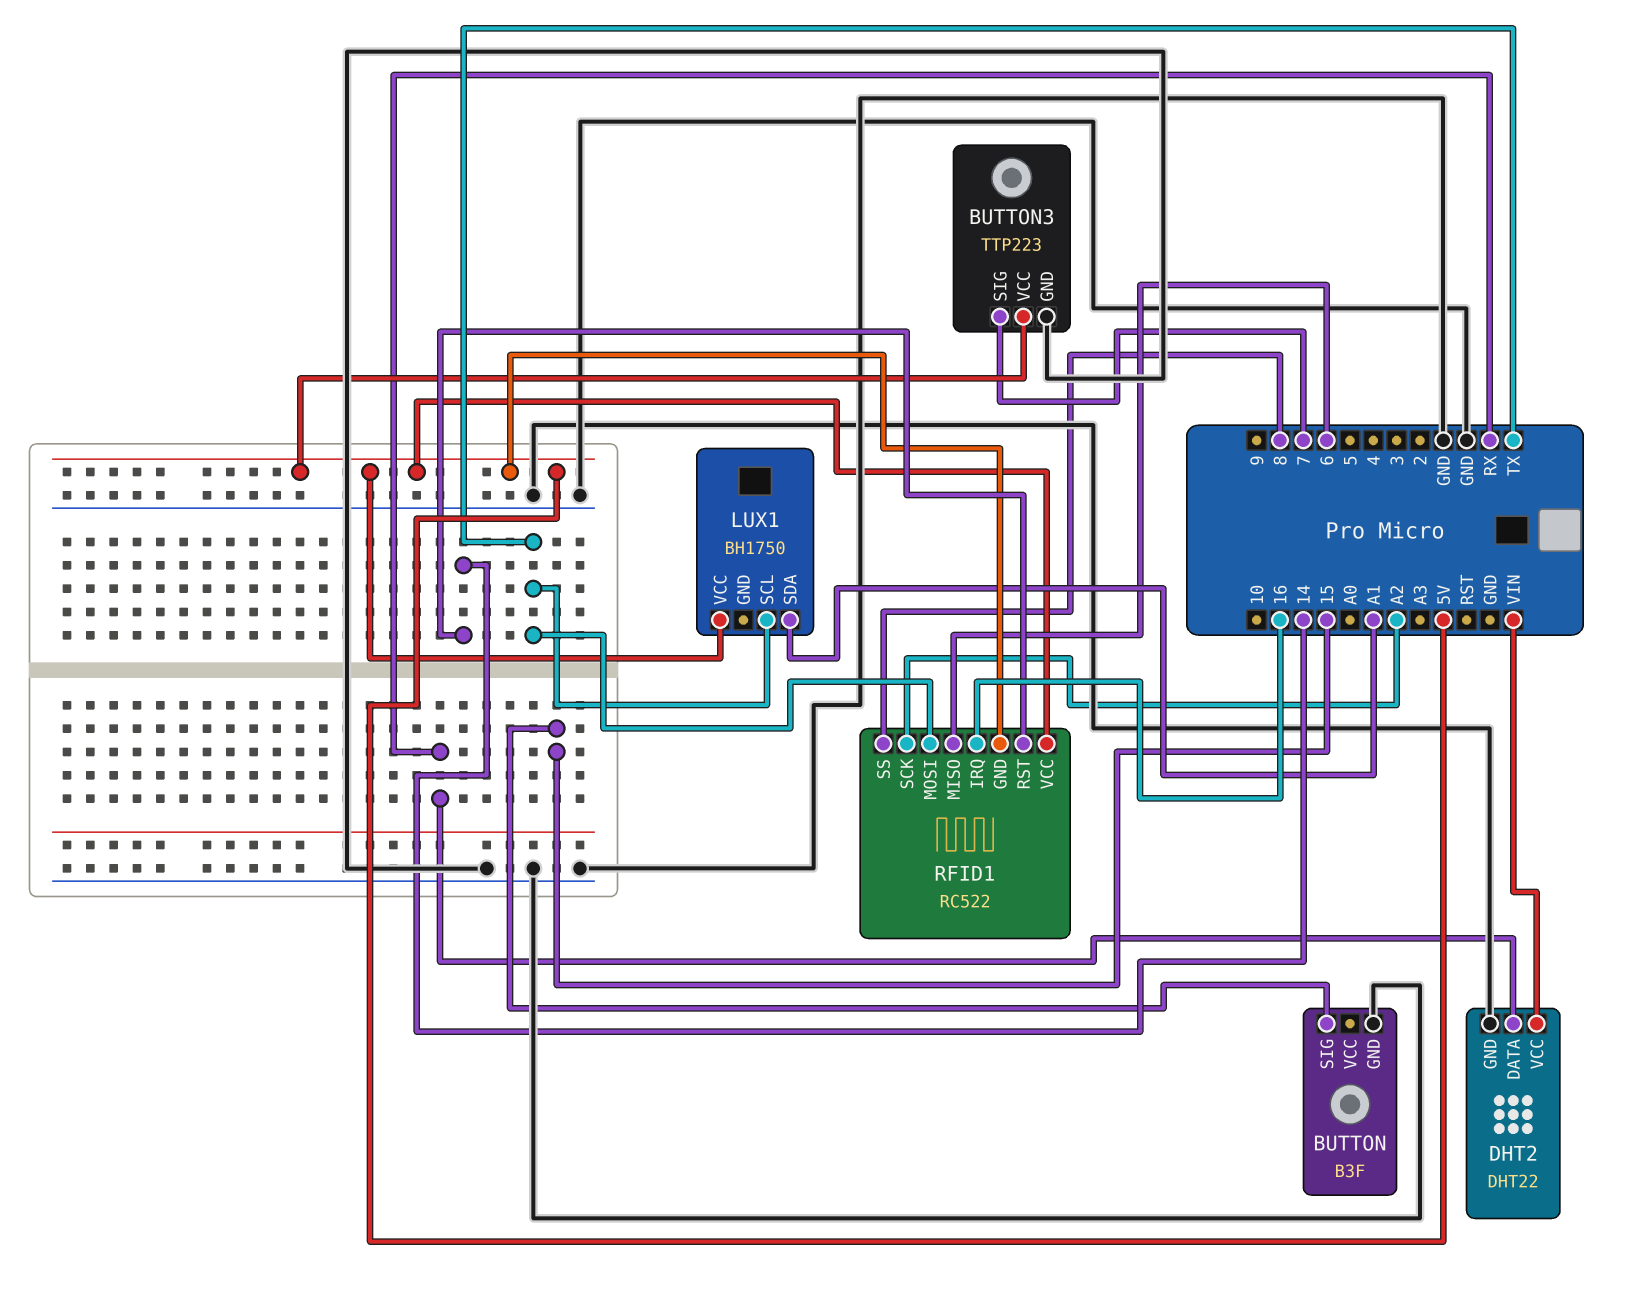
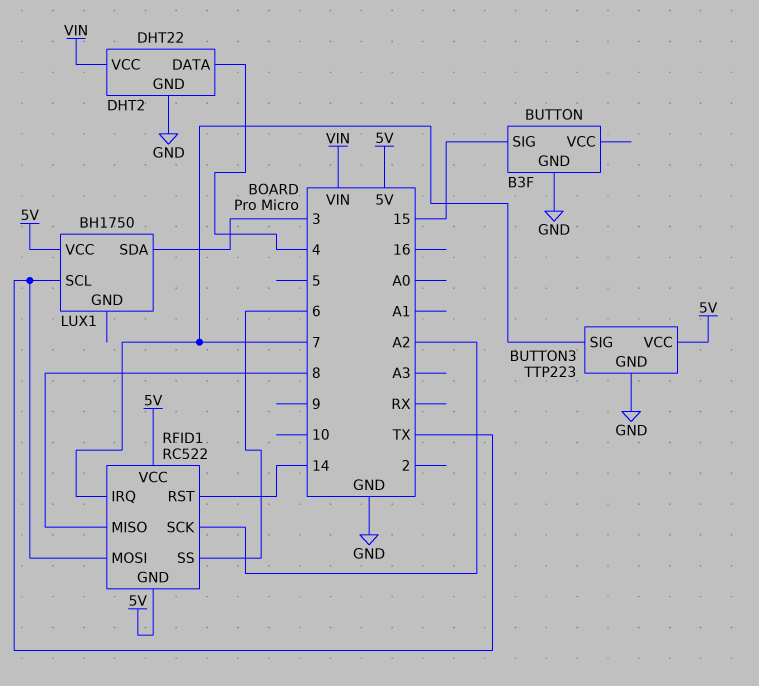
DHT2 pin DATA: RX -> 4
LUX1 pin SDA: A1 -> 3
RFID1 pin IRQ: 16 -> 7
RFID1 pin MISO: 6 -> 8
RFID1 pin SS: 8 -> 6

